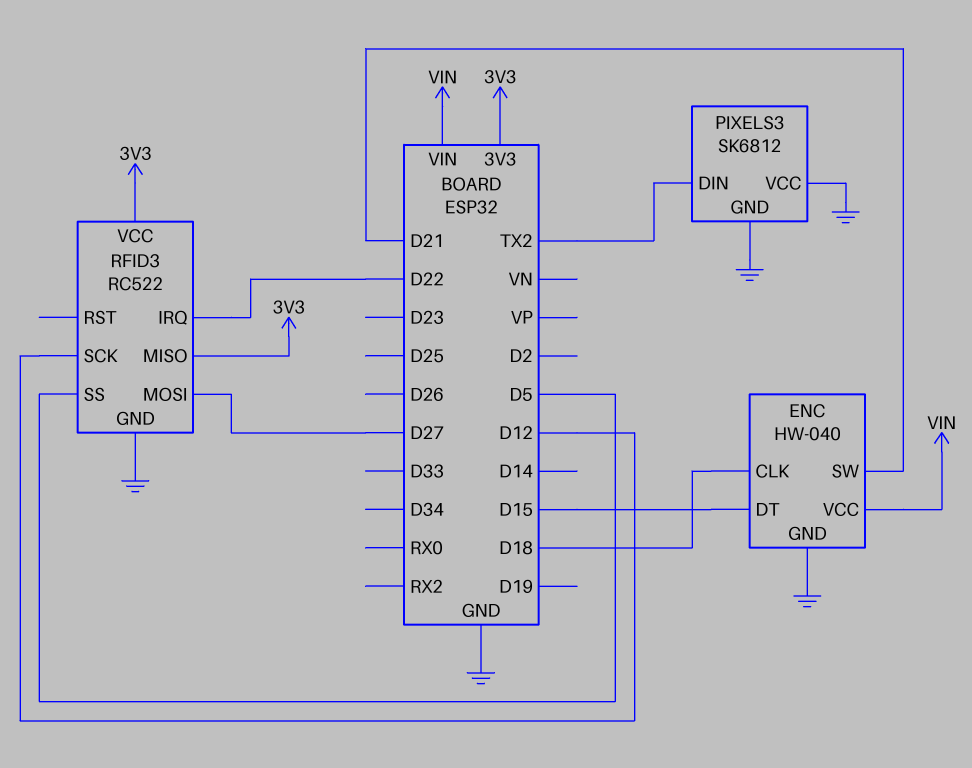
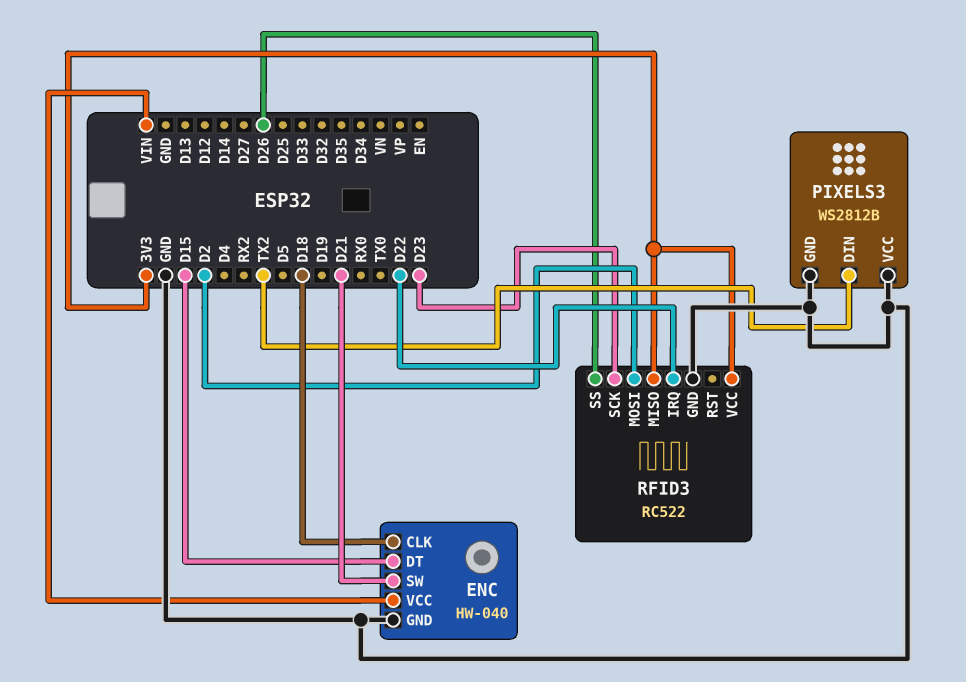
PIXELS3: SK6812 -> WS2812B
RFID3 pin MOSI: D27 -> D2
RFID3 pin SCK: D12 -> D23
RFID3 pin SS: D5 -> D26

